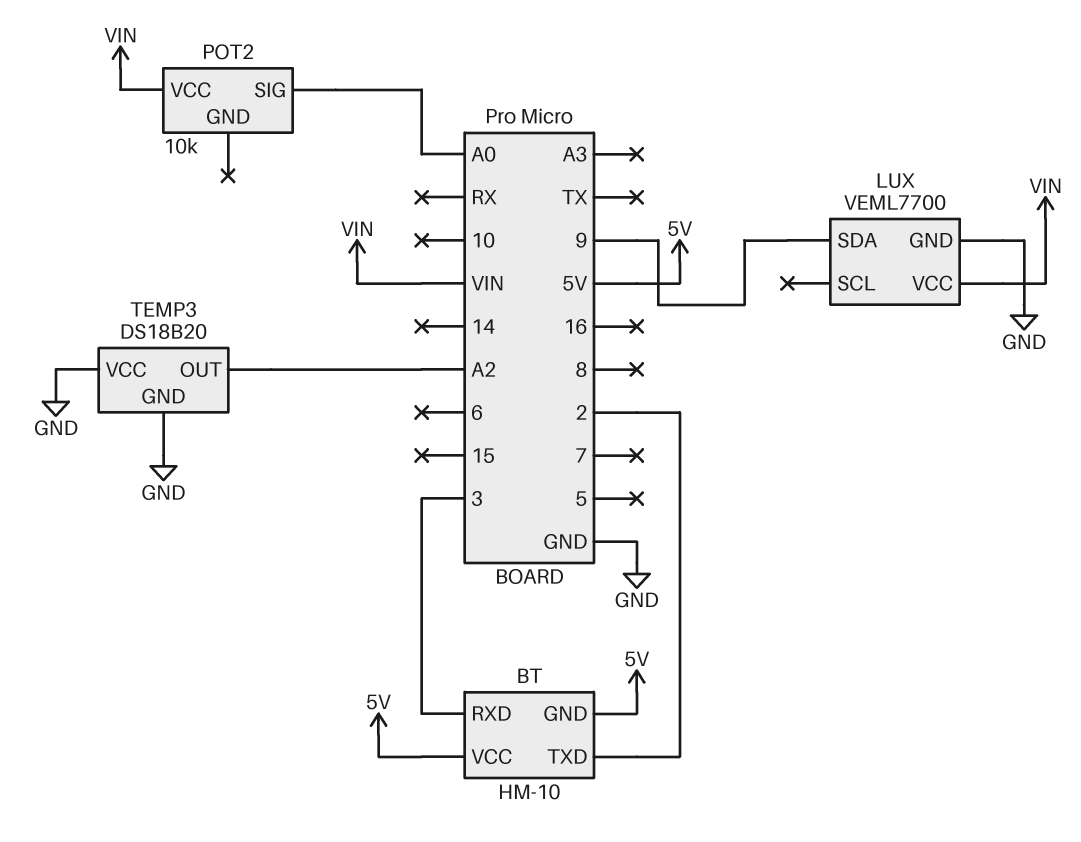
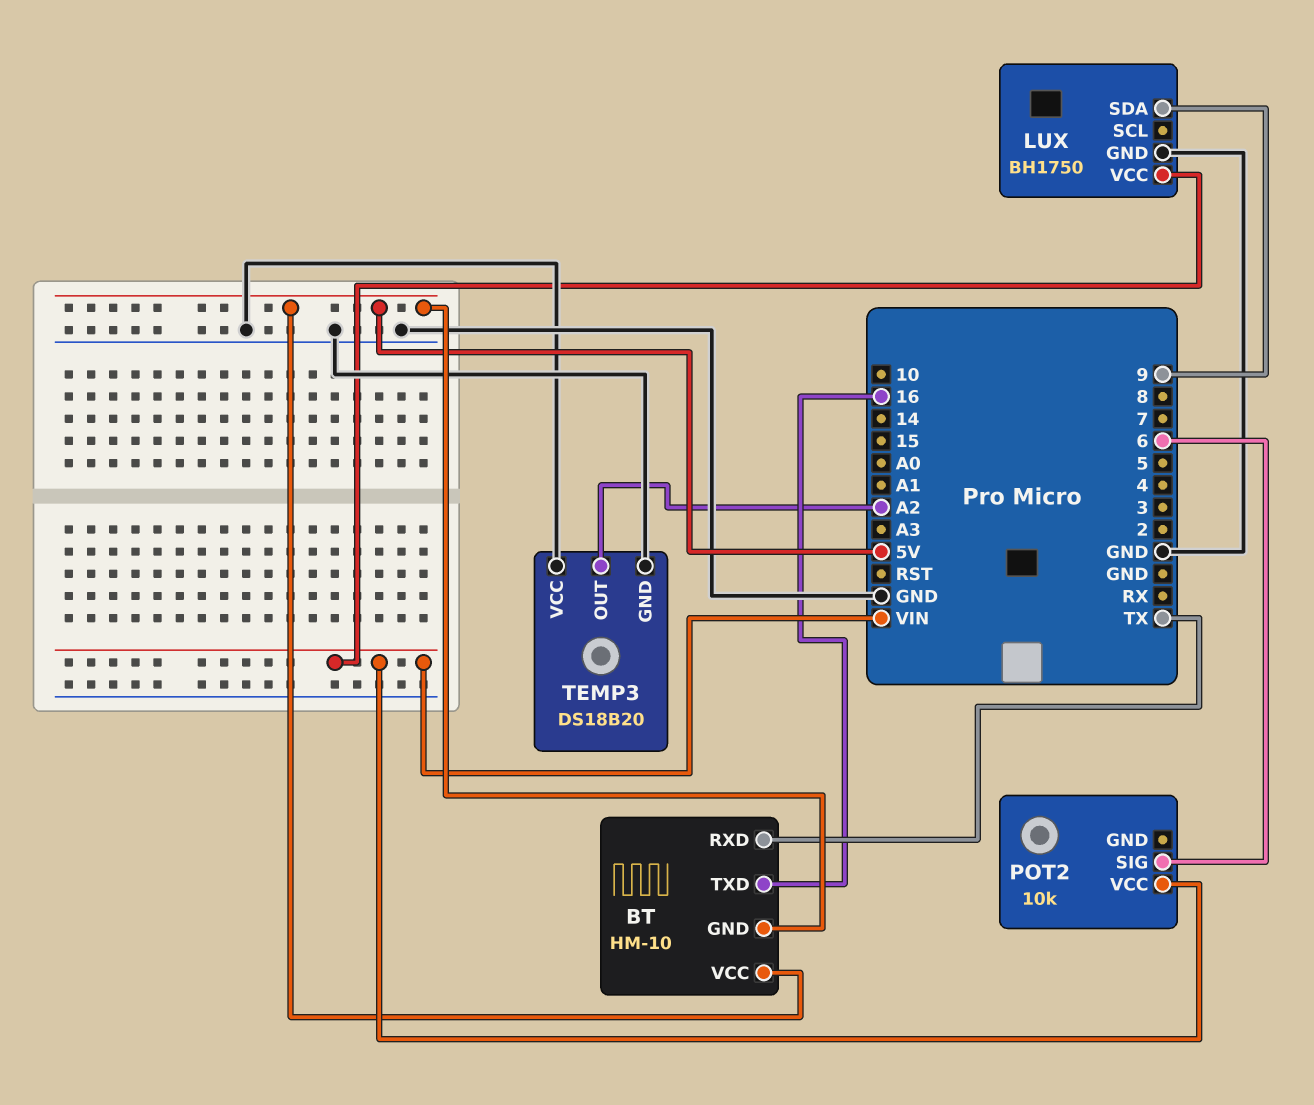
BT pin RXD: 3 -> TX
BT pin TXD: 2 -> 16
LUX: VEML7700 -> BH1750
POT2 pin SIG: A0 -> 6

